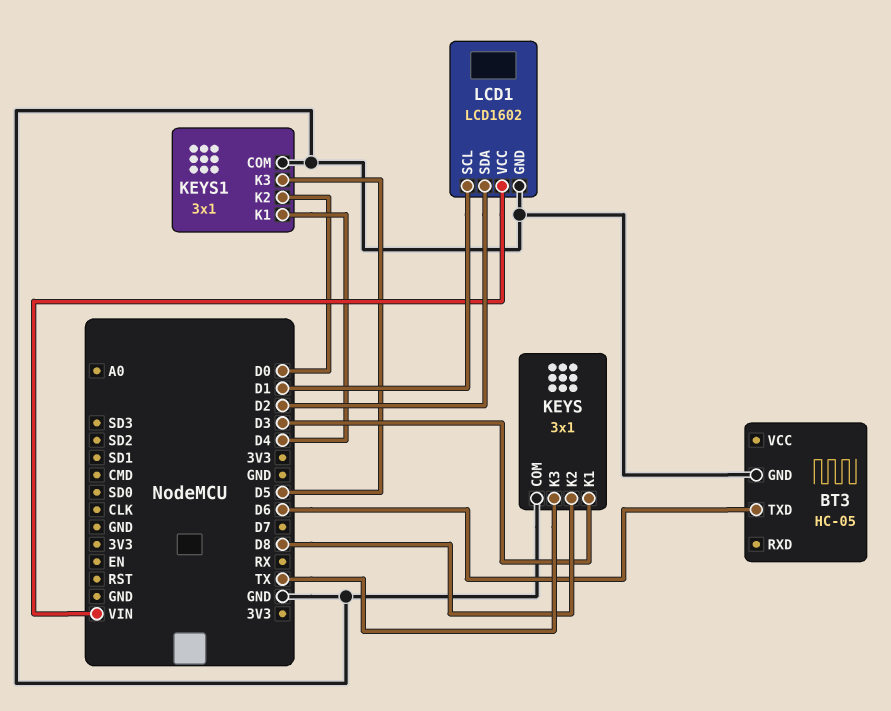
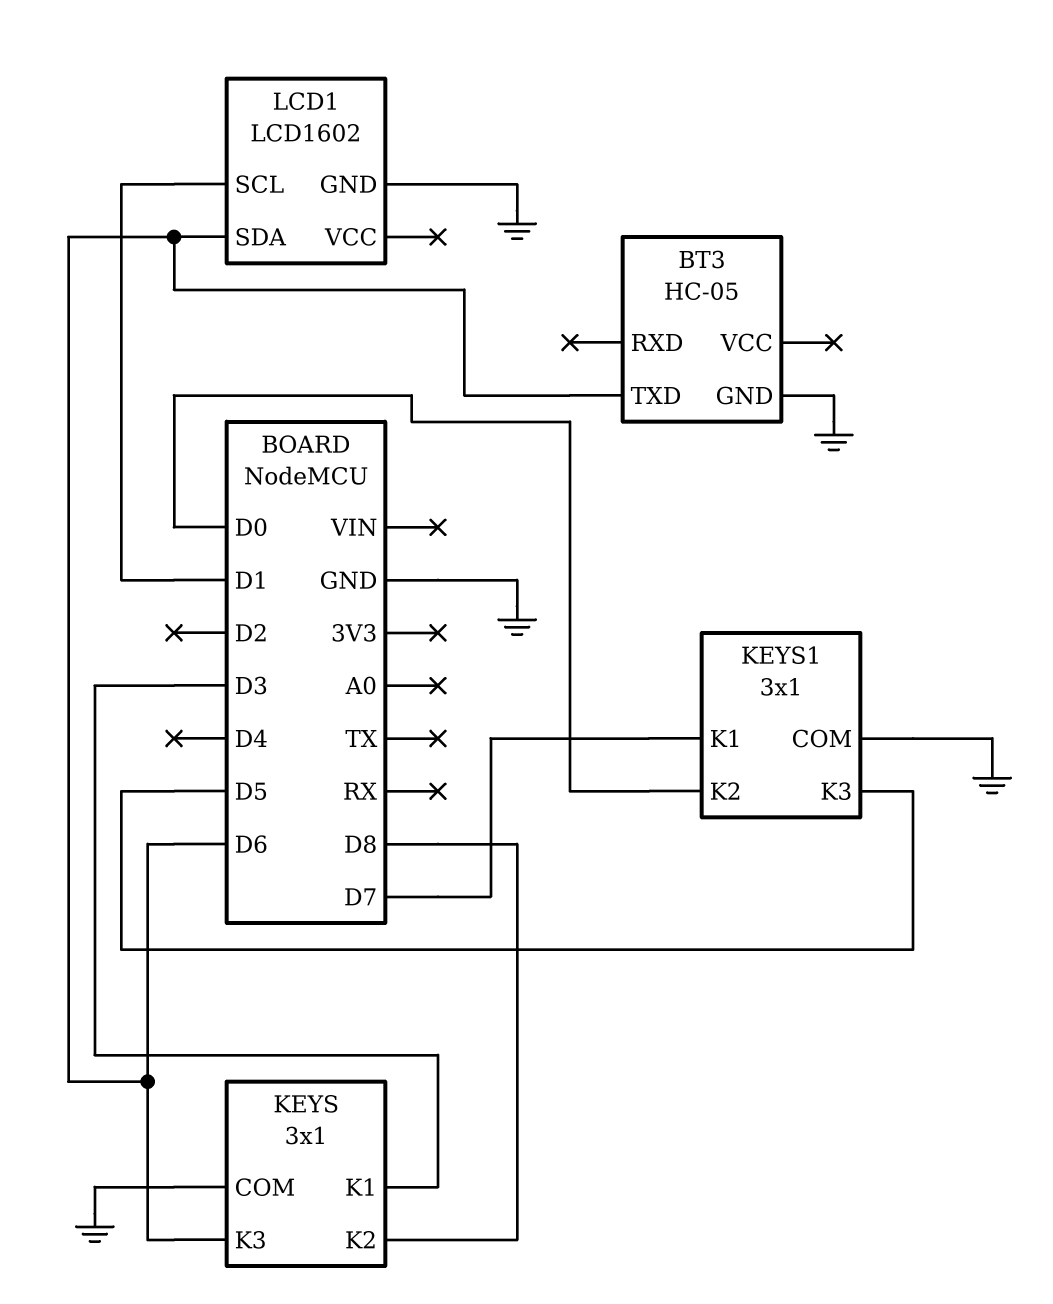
KEYS pin K3: TX -> D6
KEYS1 pin K1: D4 -> D7
LCD1 pin SDA: D2 -> D6
LCD1 pin VCC: VIN -> none

